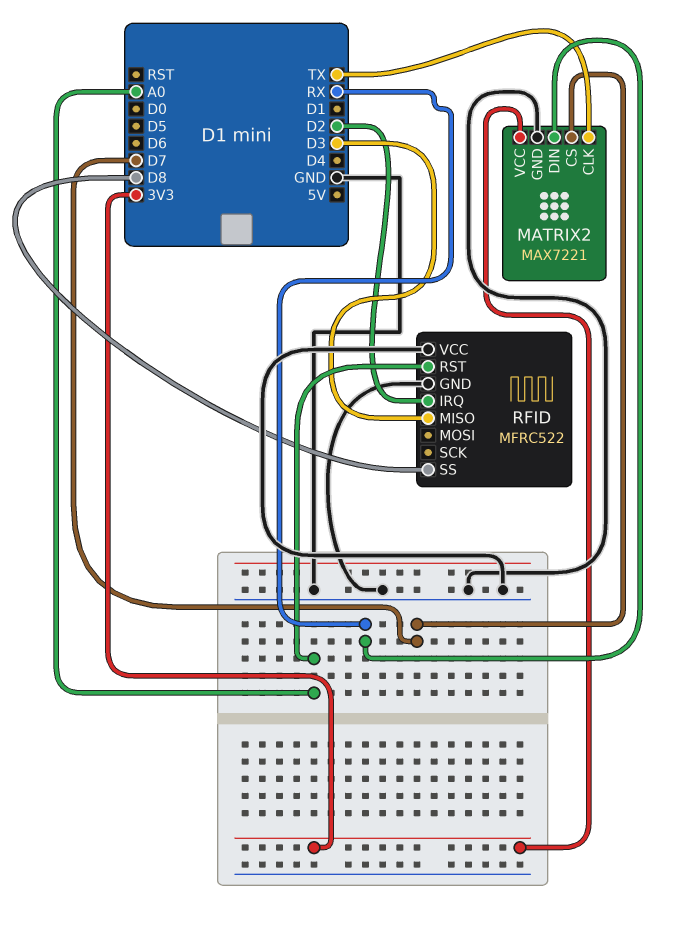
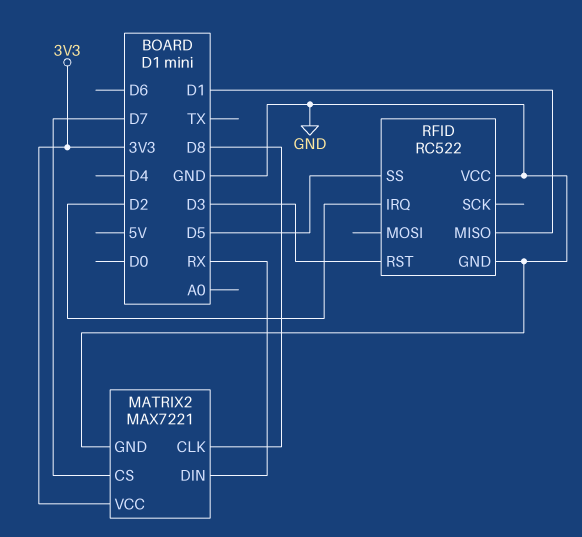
MATRIX2 pin CLK: TX -> D8
RFID: MFRC522 -> RC522
RFID pin MISO: D3 -> D1
RFID pin RST: A0 -> D3
RFID pin SS: D8 -> D5

